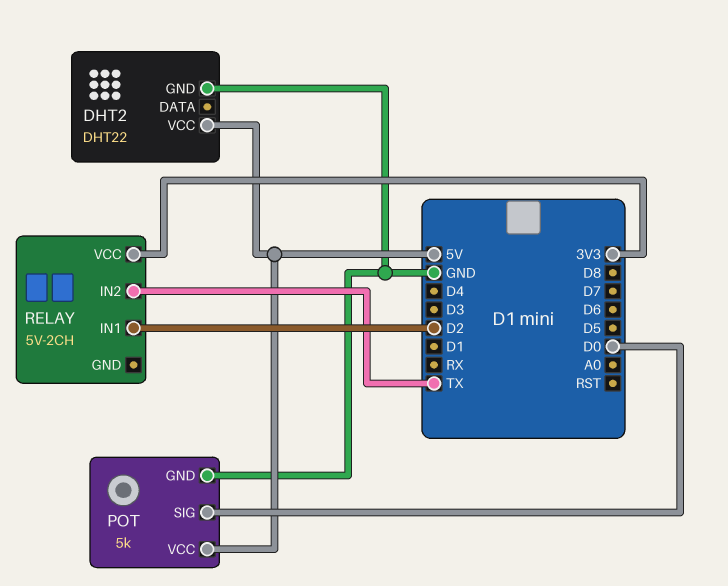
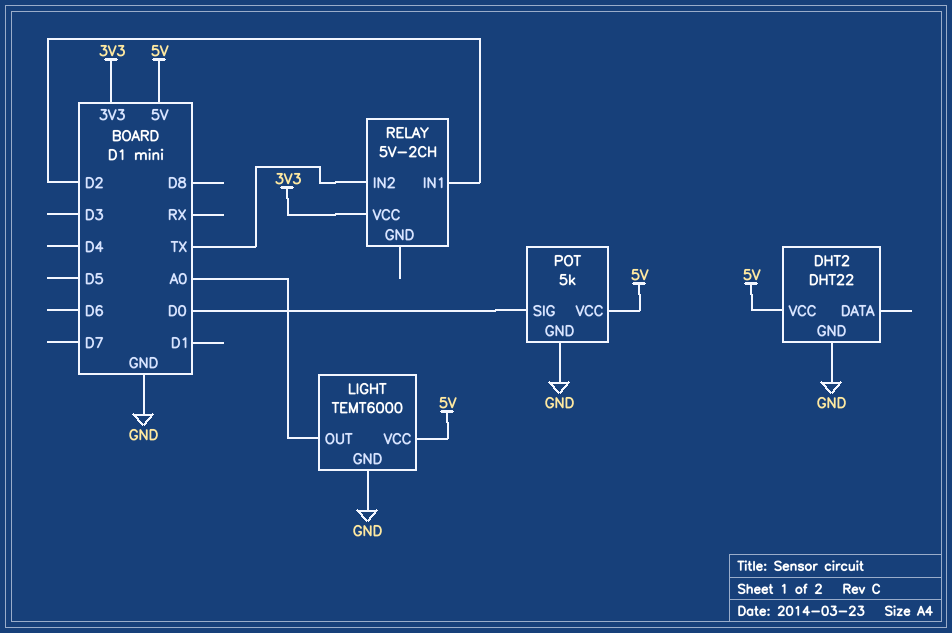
LIGHT: none -> TEMT6000
LIGHT pin GND: none -> GND
LIGHT pin OUT: none -> A0
LIGHT pin VCC: none -> 5V

